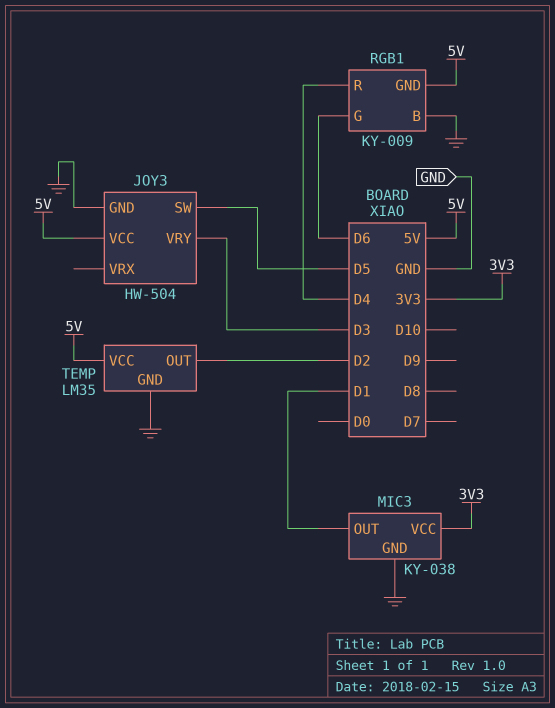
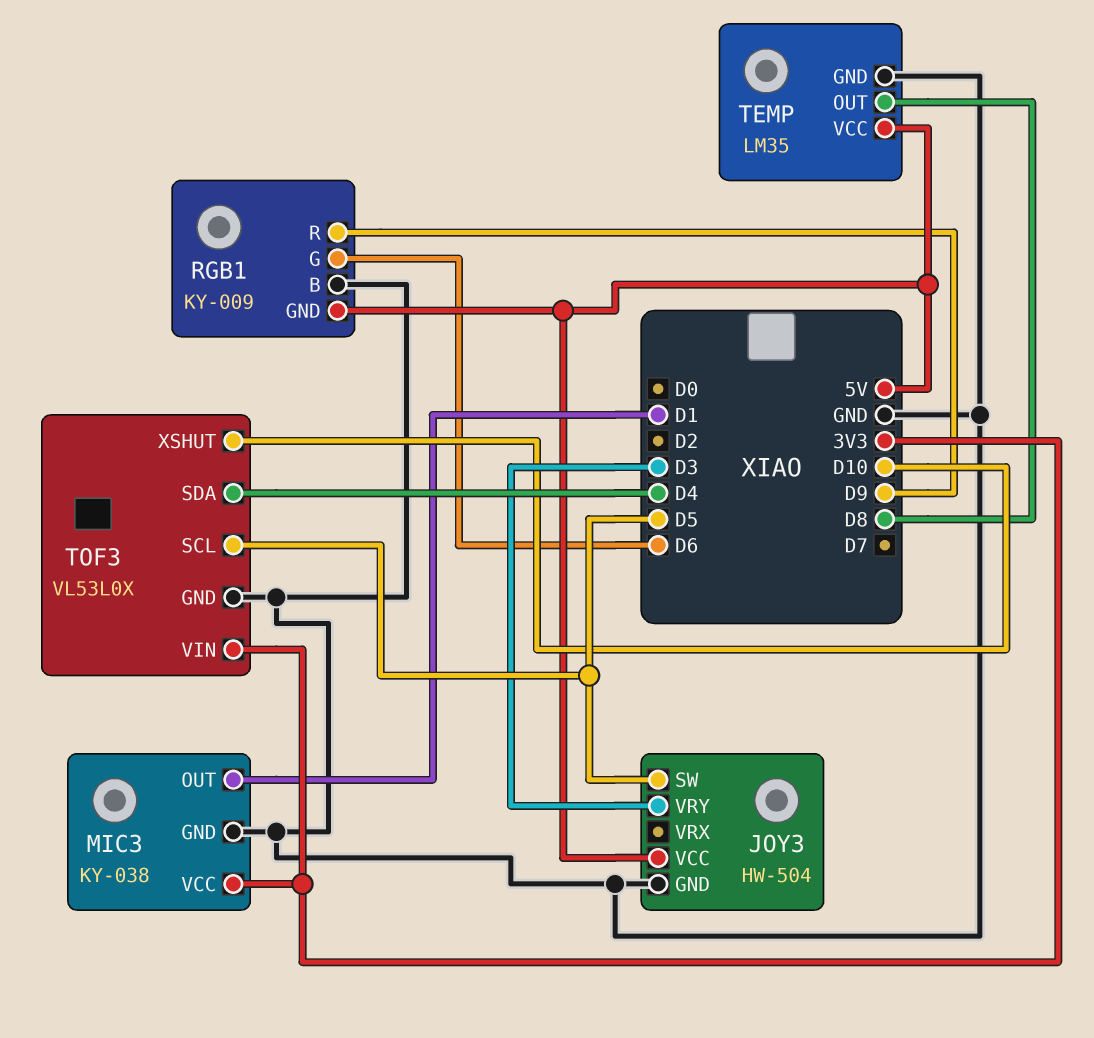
RGB1 pin R: D4 -> D9
TEMP pin OUT: D2 -> D8
TOF3: none -> VL53L0X
TOF3 pin GND: none -> GND
TOF3 pin SCL: none -> D5
TOF3 pin SDA: none -> D4
TOF3 pin VIN: none -> 3V3
TOF3 pin XSHUT: none -> D10

